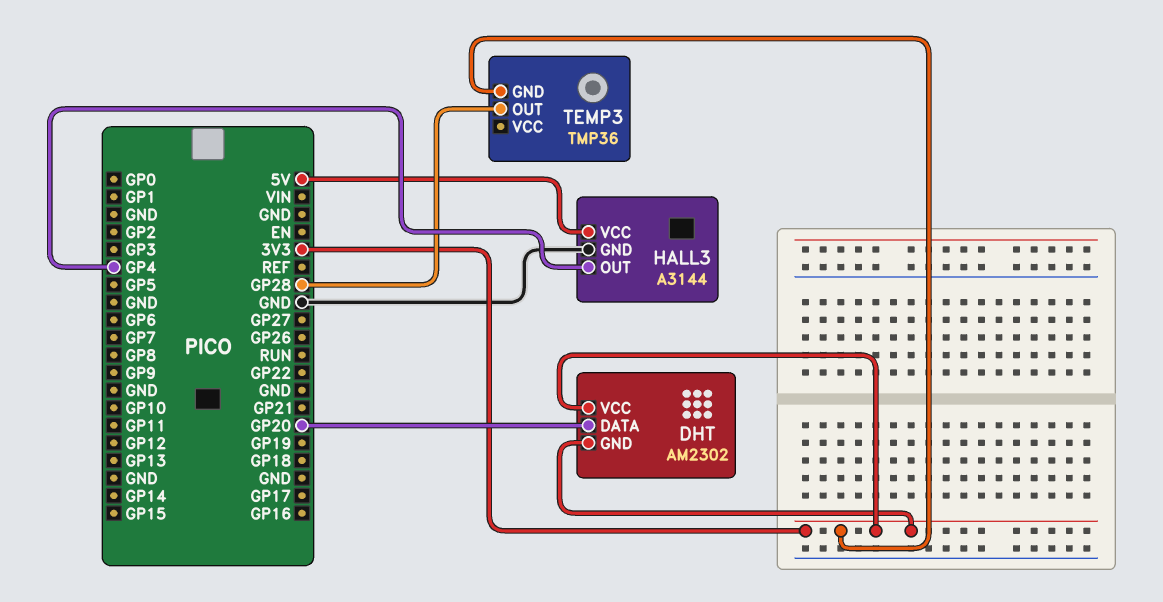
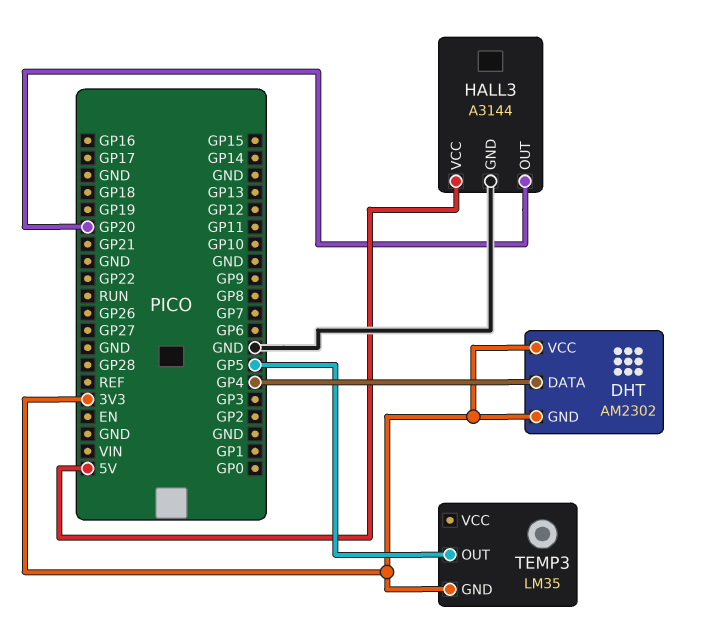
DHT pin DATA: GP20 -> GP4
HALL3 pin OUT: GP4 -> GP20
TEMP3: TMP36 -> LM35
TEMP3 pin OUT: GP28 -> GP5

